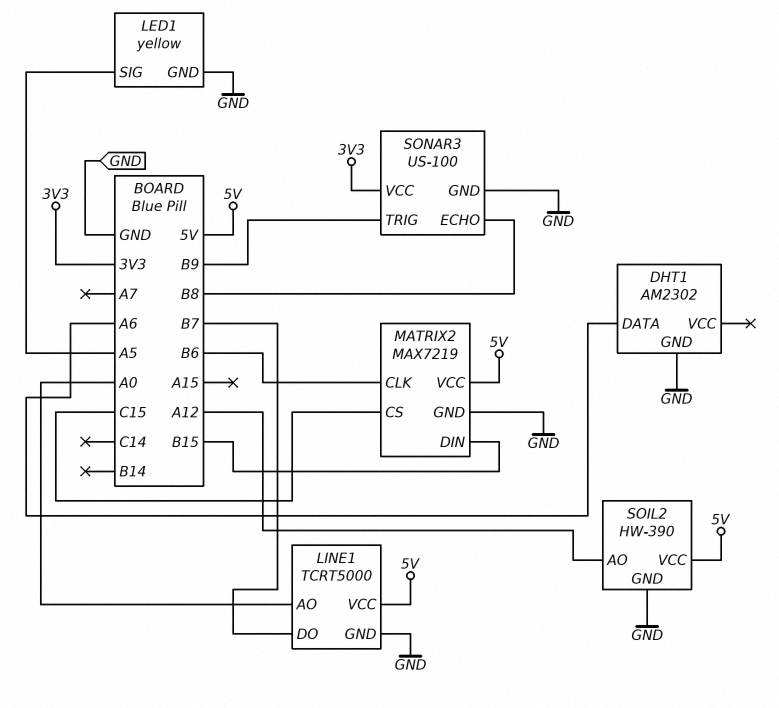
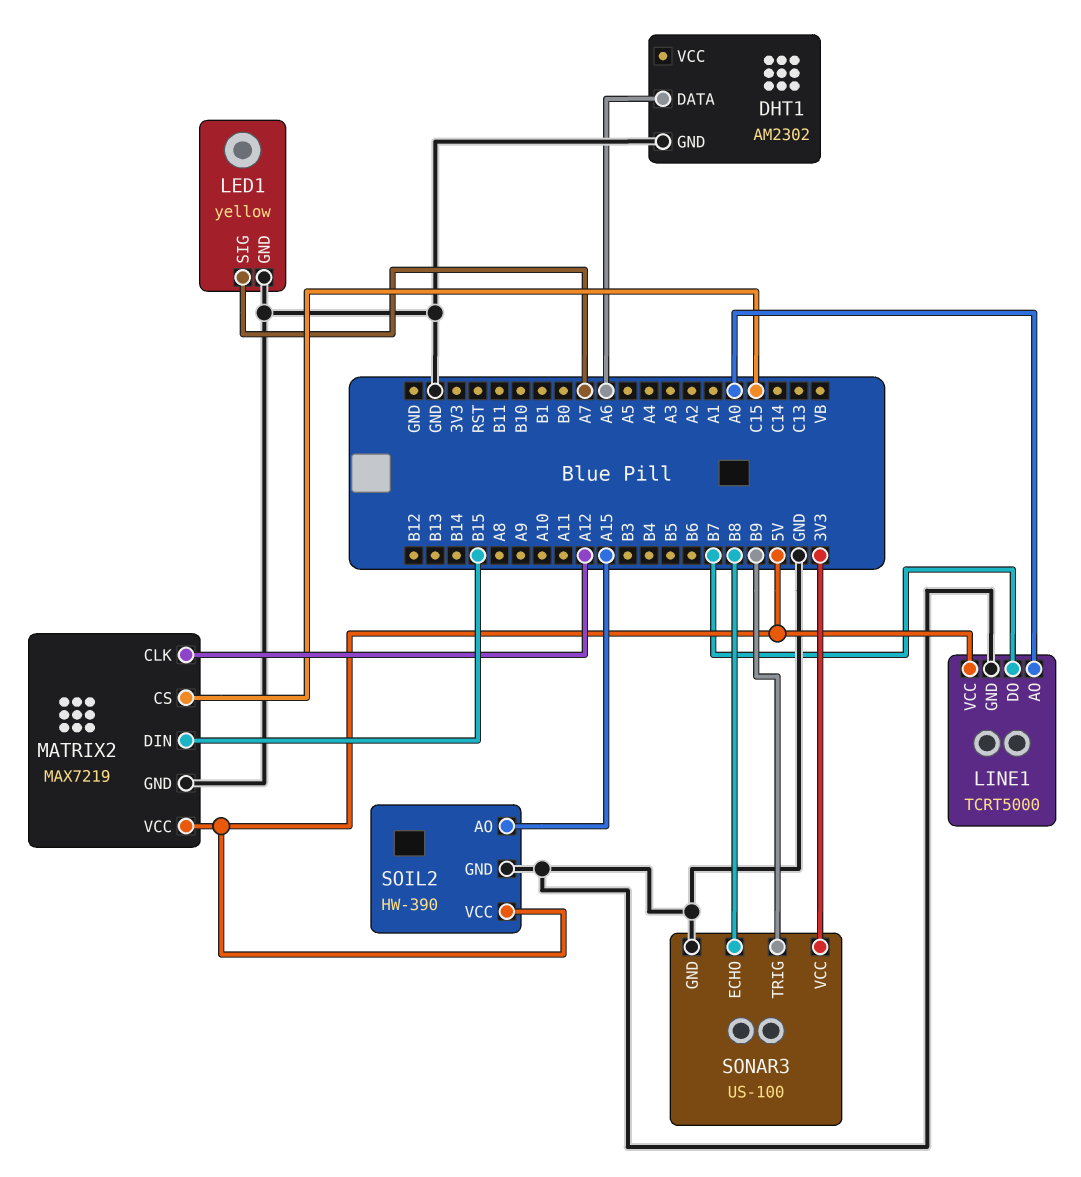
LED1 pin SIG: A5 -> A7
MATRIX2 pin CLK: B6 -> A12
SOIL2 pin AO: A12 -> A15

